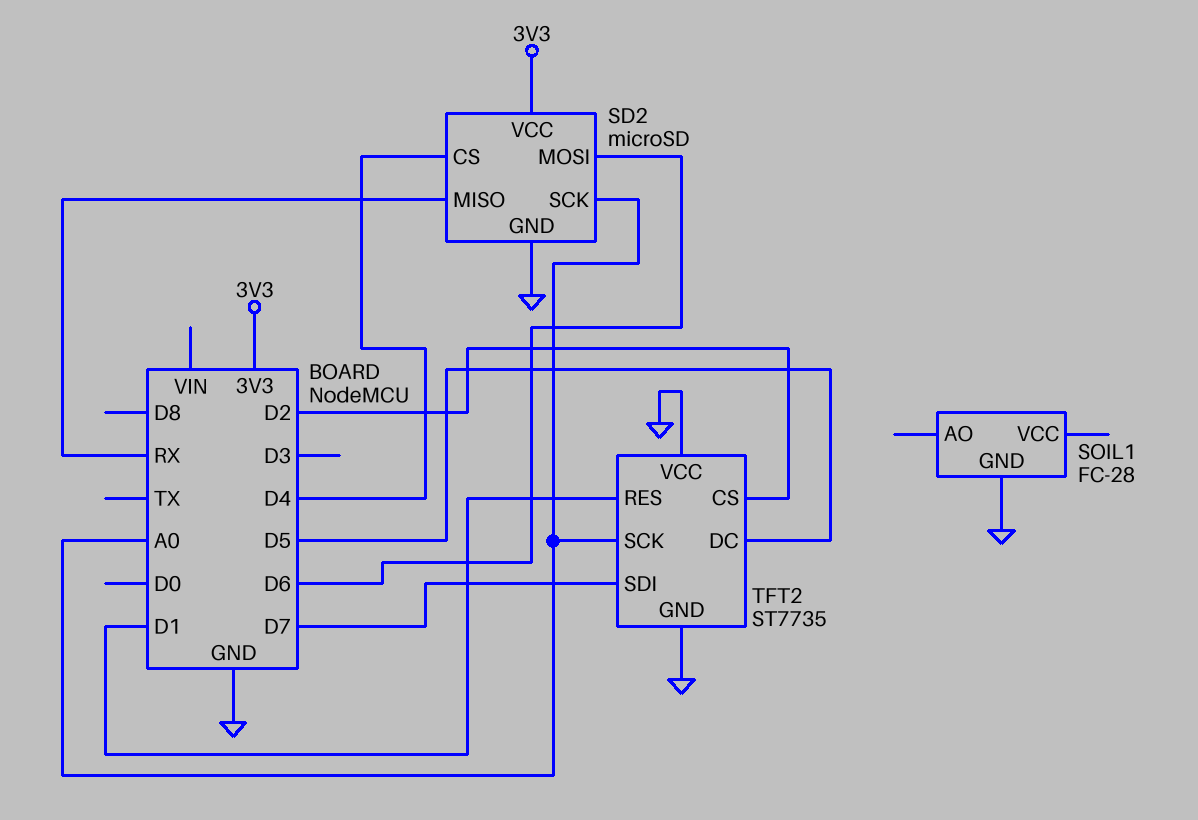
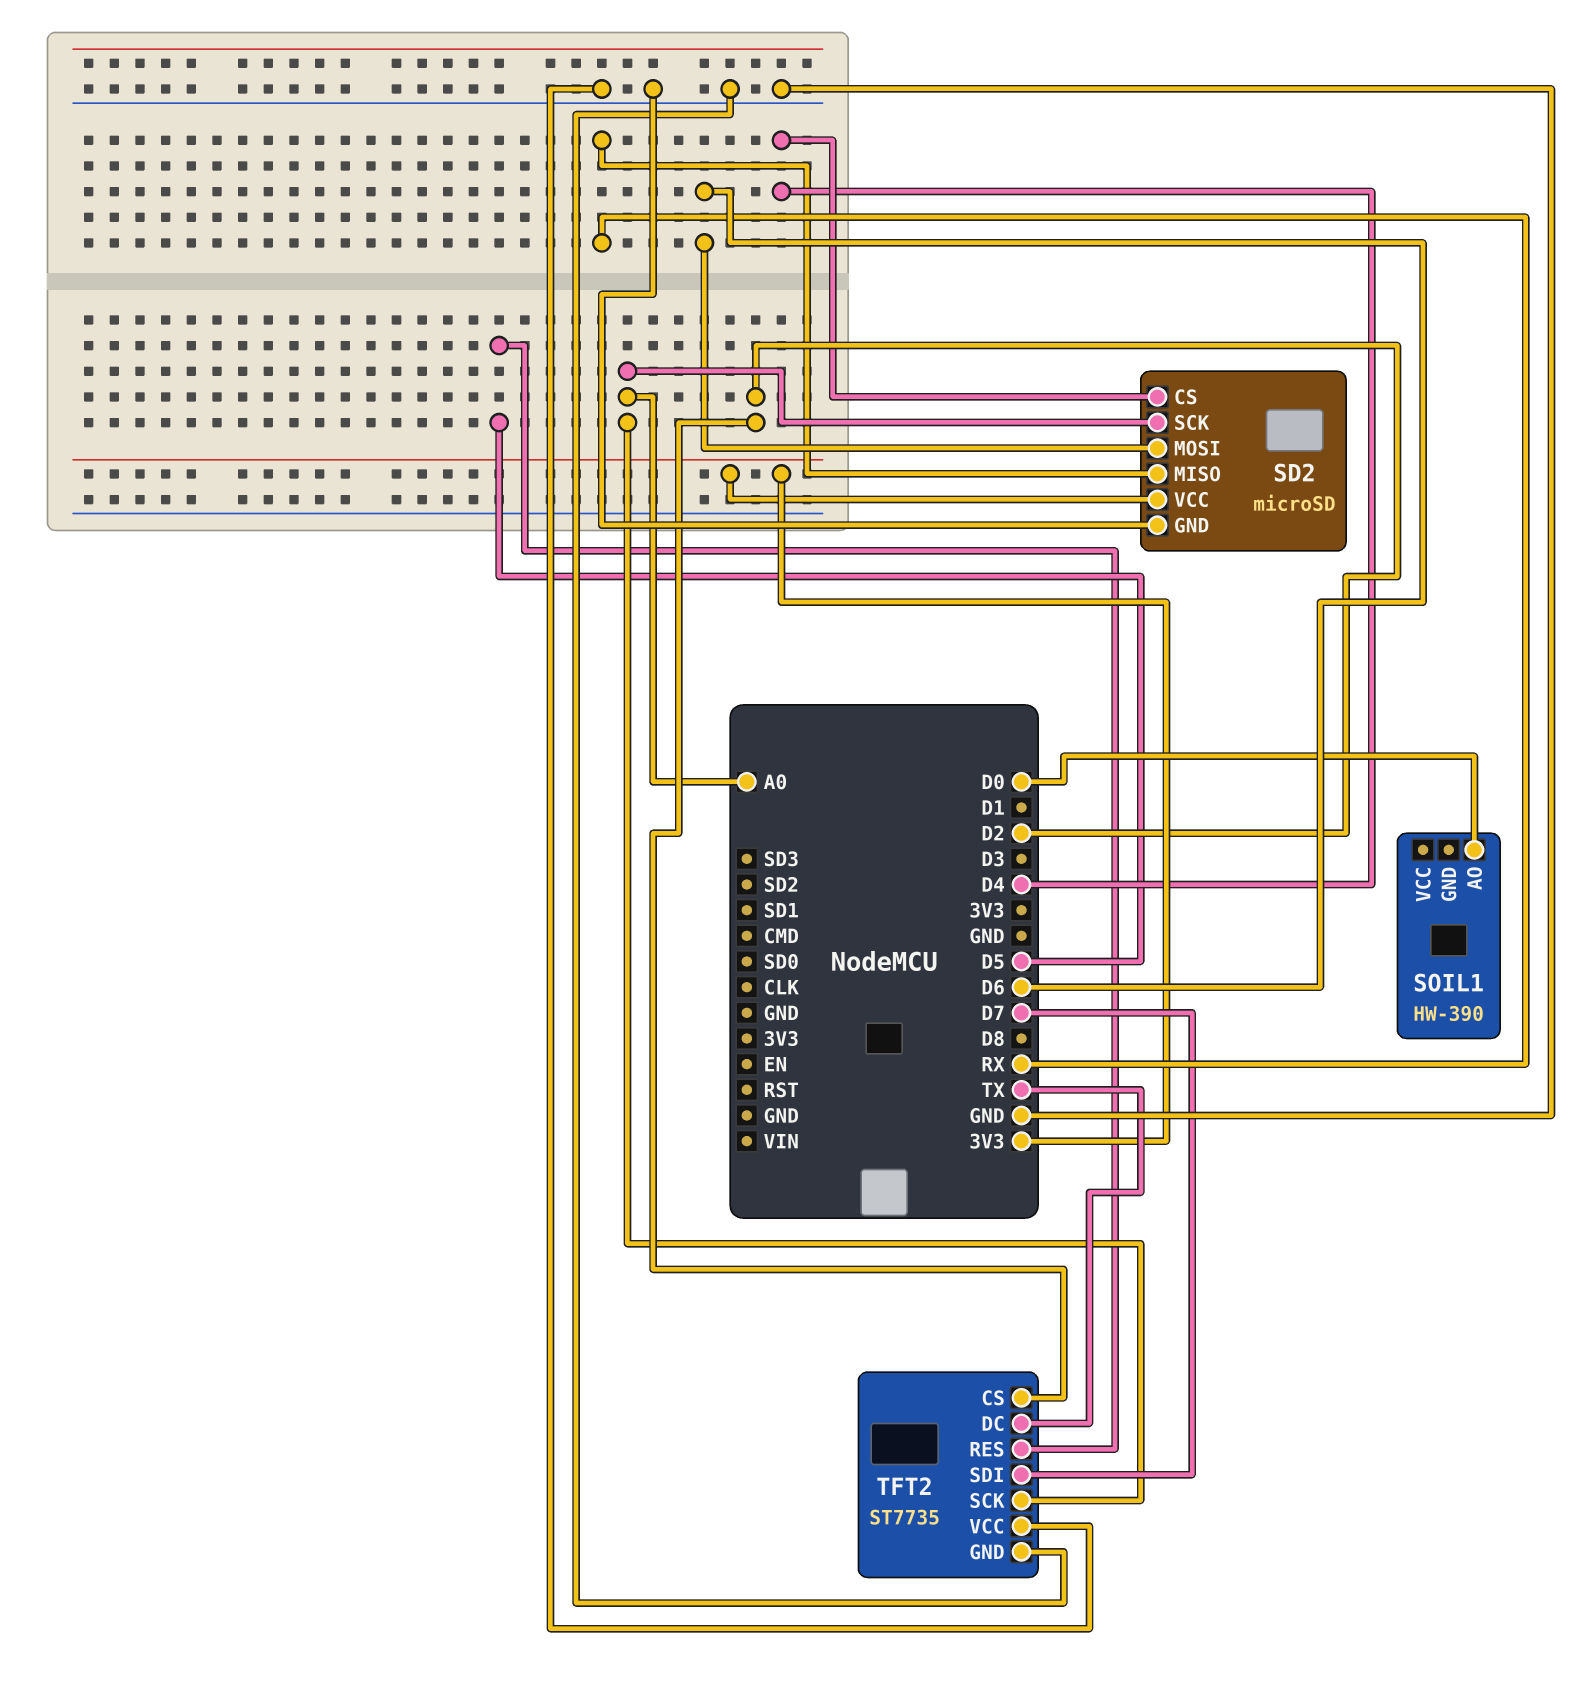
SOIL1: FC-28 -> HW-390
SOIL1 pin AO: none -> D0
SOIL1 pin GND: GND -> none
TFT2 pin DC: D5 -> TX
TFT2 pin RES: D1 -> D5

